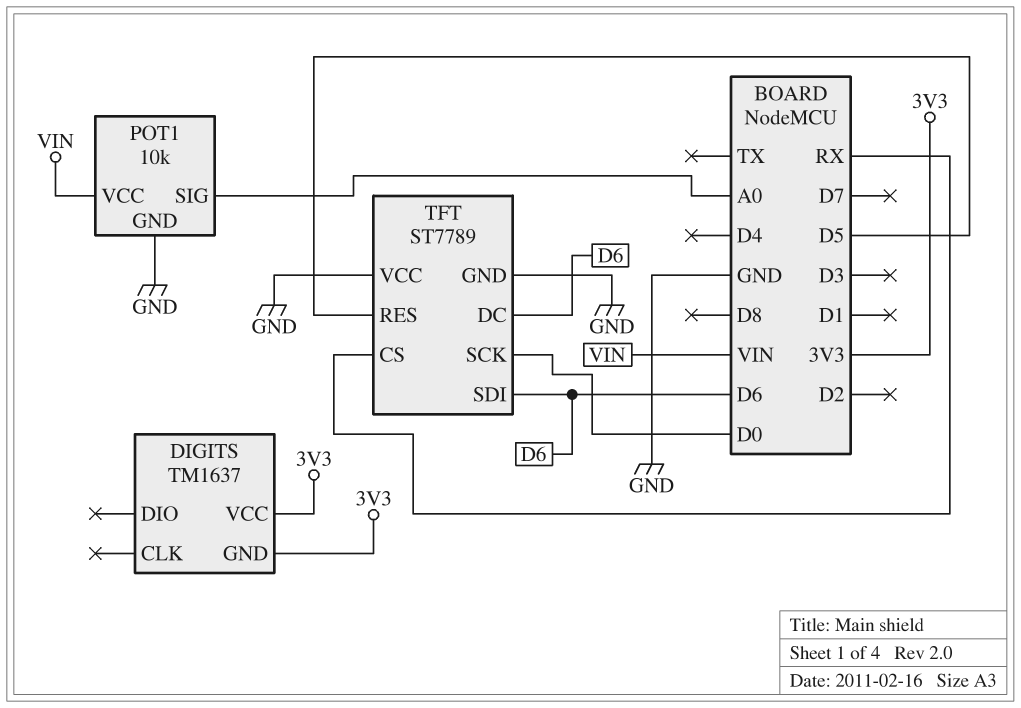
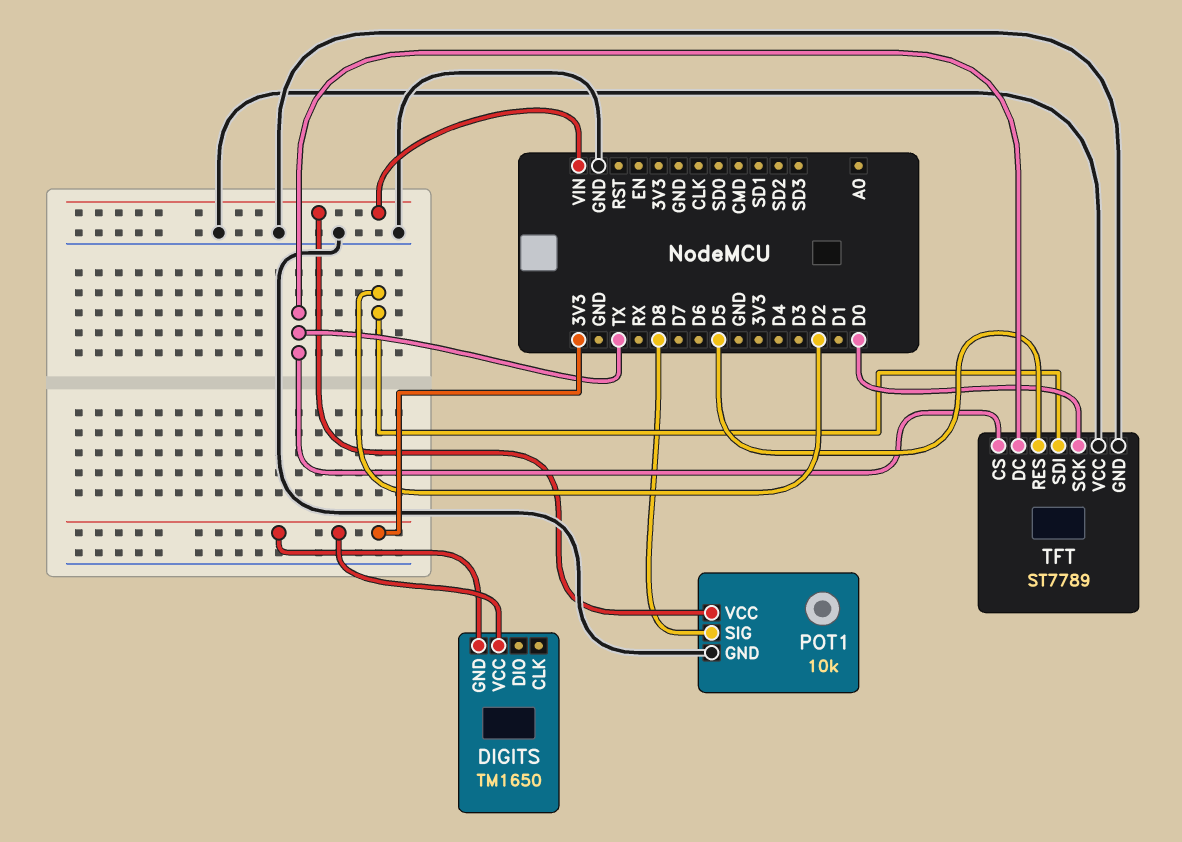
DIGITS: TM1637 -> TM1650
POT1 pin SIG: A0 -> D8
TFT pin CS: RX -> TX
TFT pin DC: D6 -> TX
TFT pin SDI: D6 -> D2

